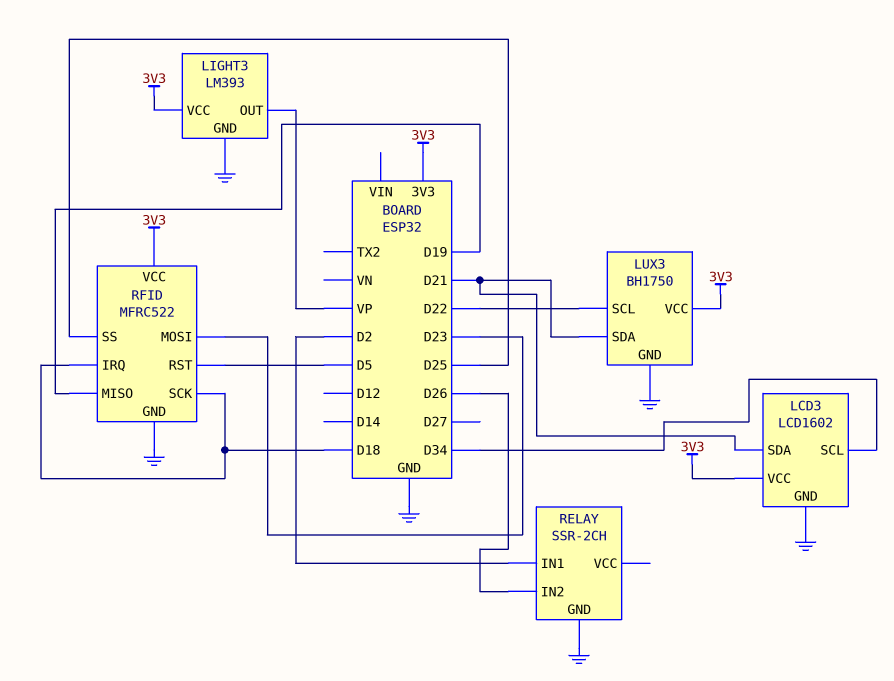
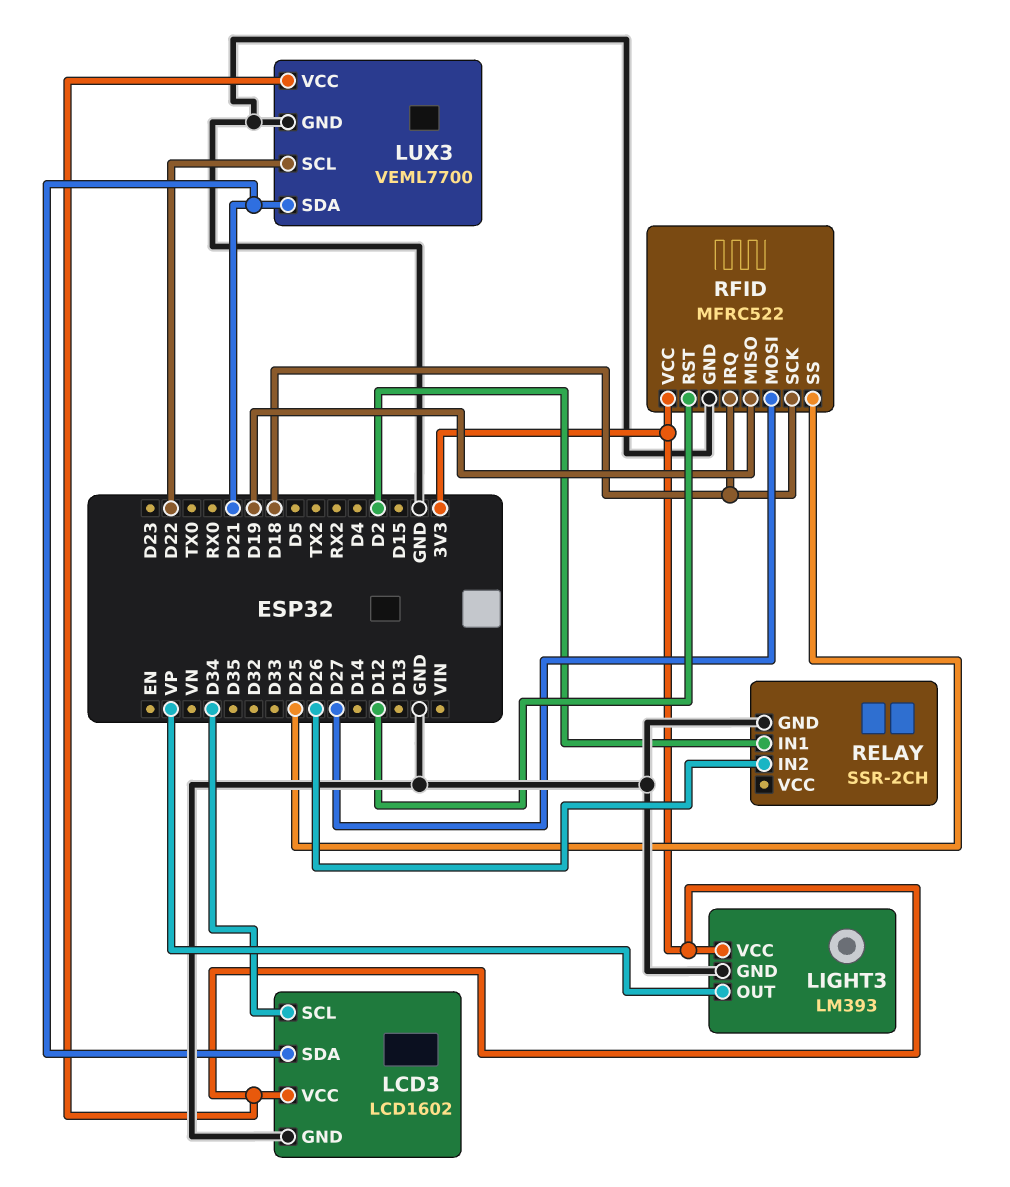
LUX3: BH1750 -> VEML7700
RFID pin MOSI: D23 -> D27
RFID pin RST: D5 -> D12

